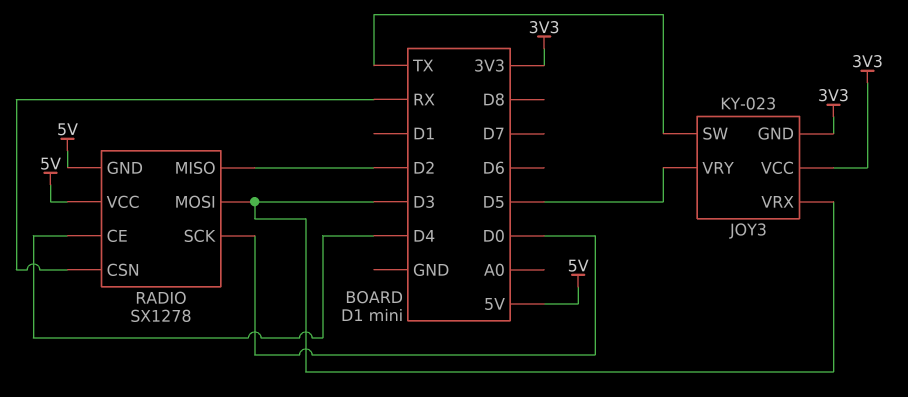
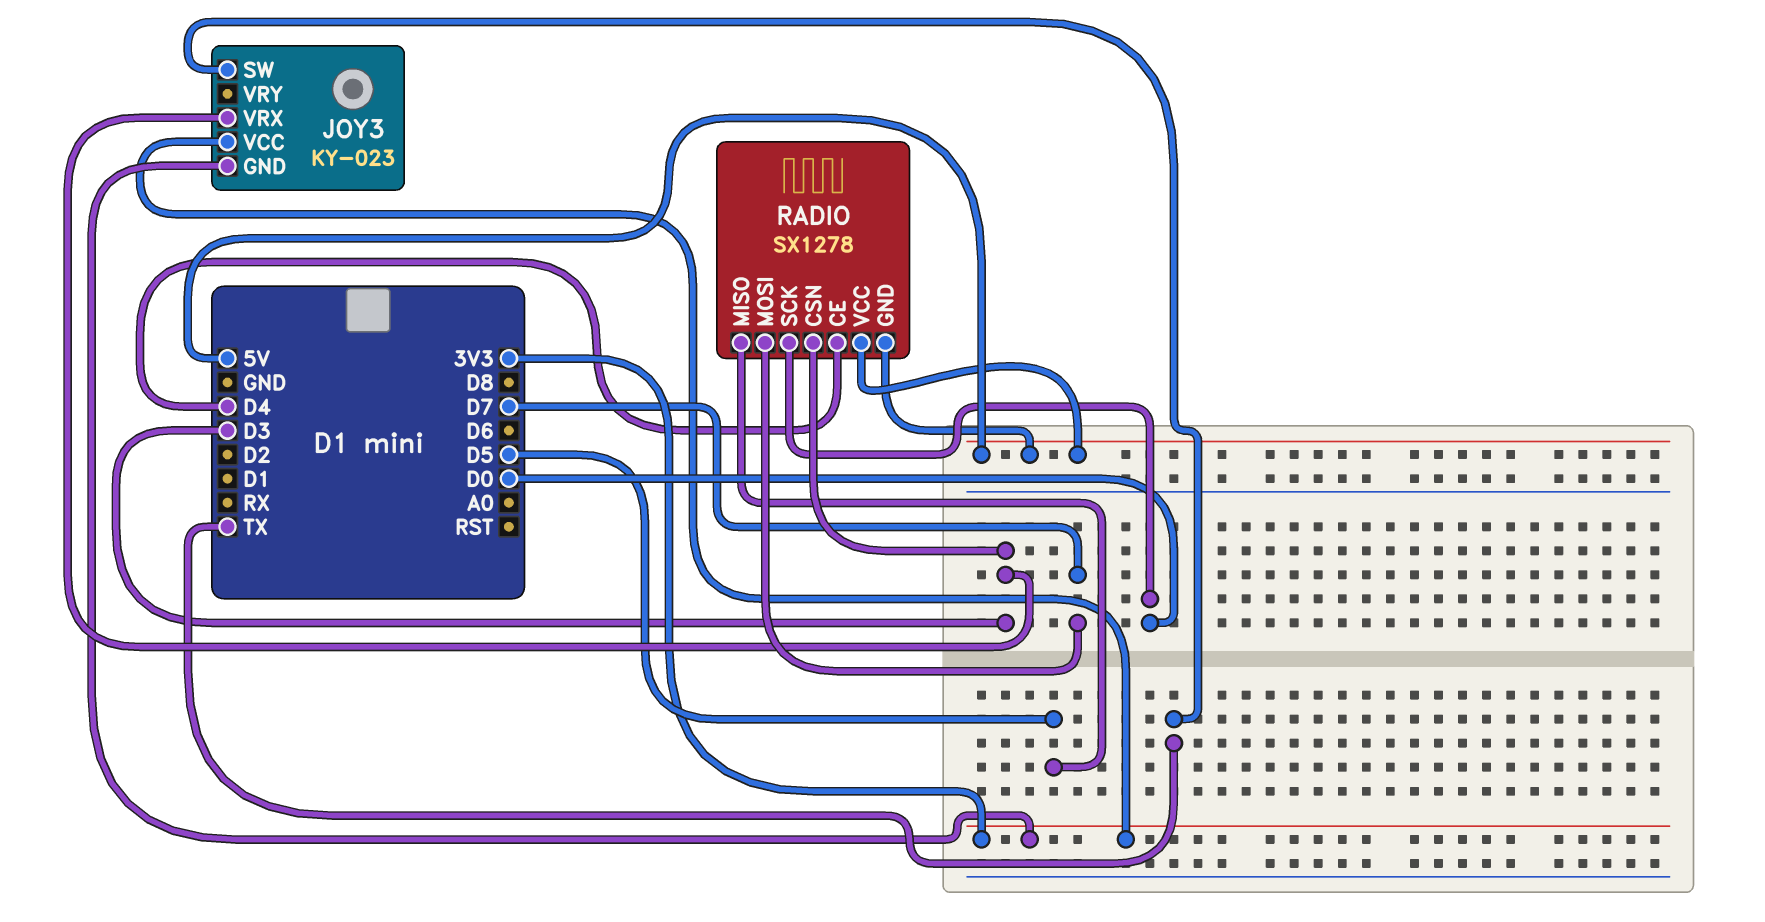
JOY3 pin VRY: D5 -> none
RADIO pin CSN: RX -> D3
RADIO pin MISO: D2 -> D5
RADIO pin MOSI: D3 -> D7

